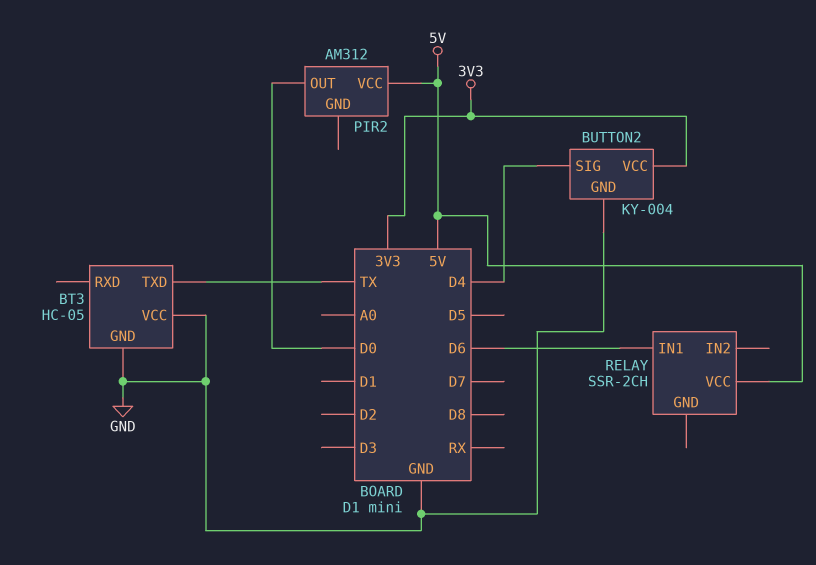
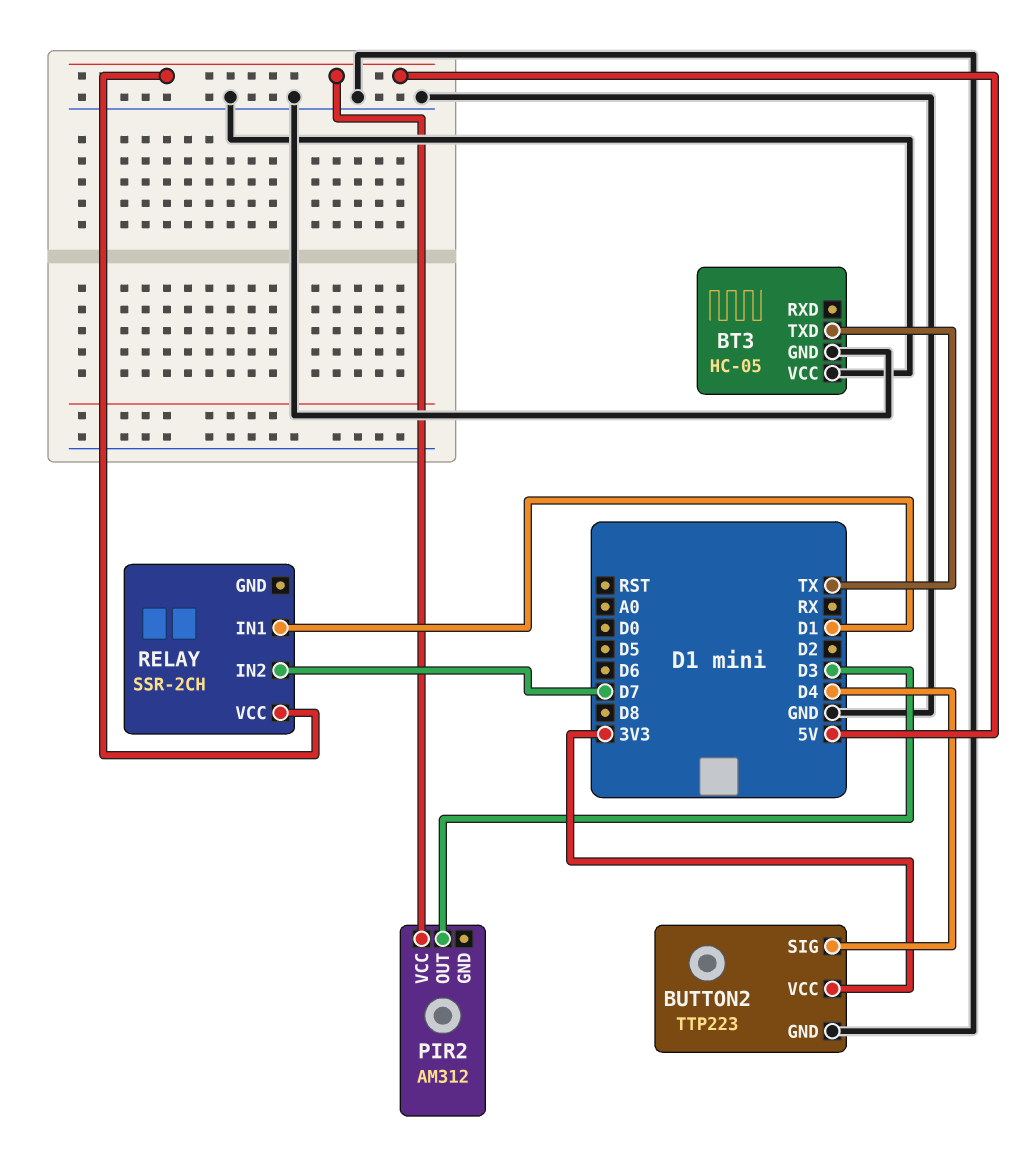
BUTTON2: KY-004 -> TTP223
PIR2 pin OUT: D0 -> D3
RELAY pin IN1: D6 -> D1
RELAY pin IN2: none -> D7

